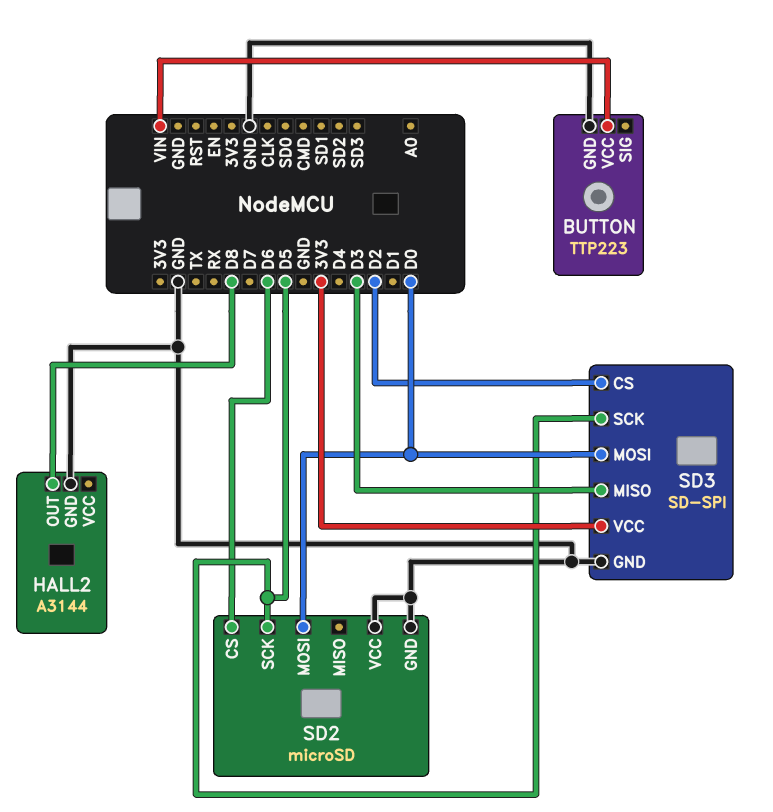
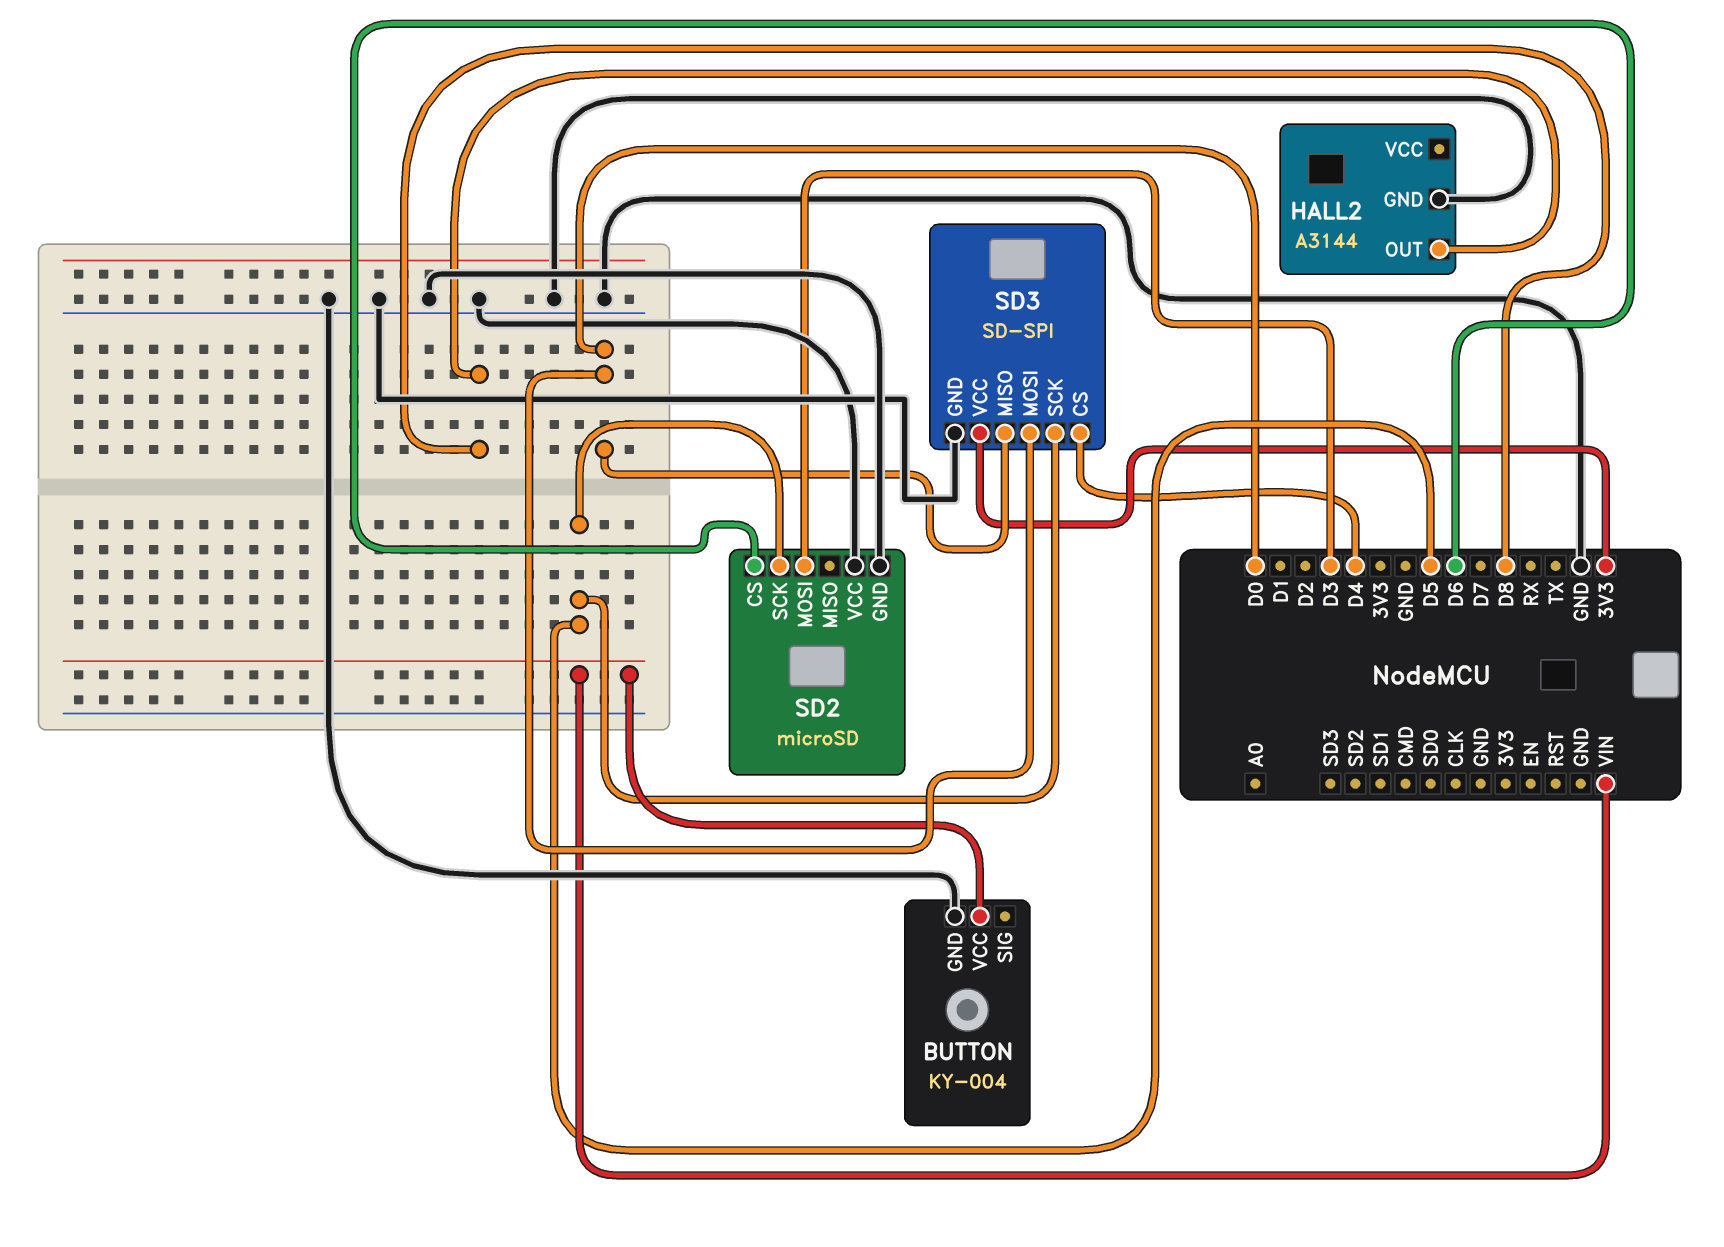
BUTTON: TTP223 -> KY-004
SD2 pin MOSI: D0 -> D3
SD3 pin CS: D2 -> D4
SD3 pin MISO: D3 -> D0

